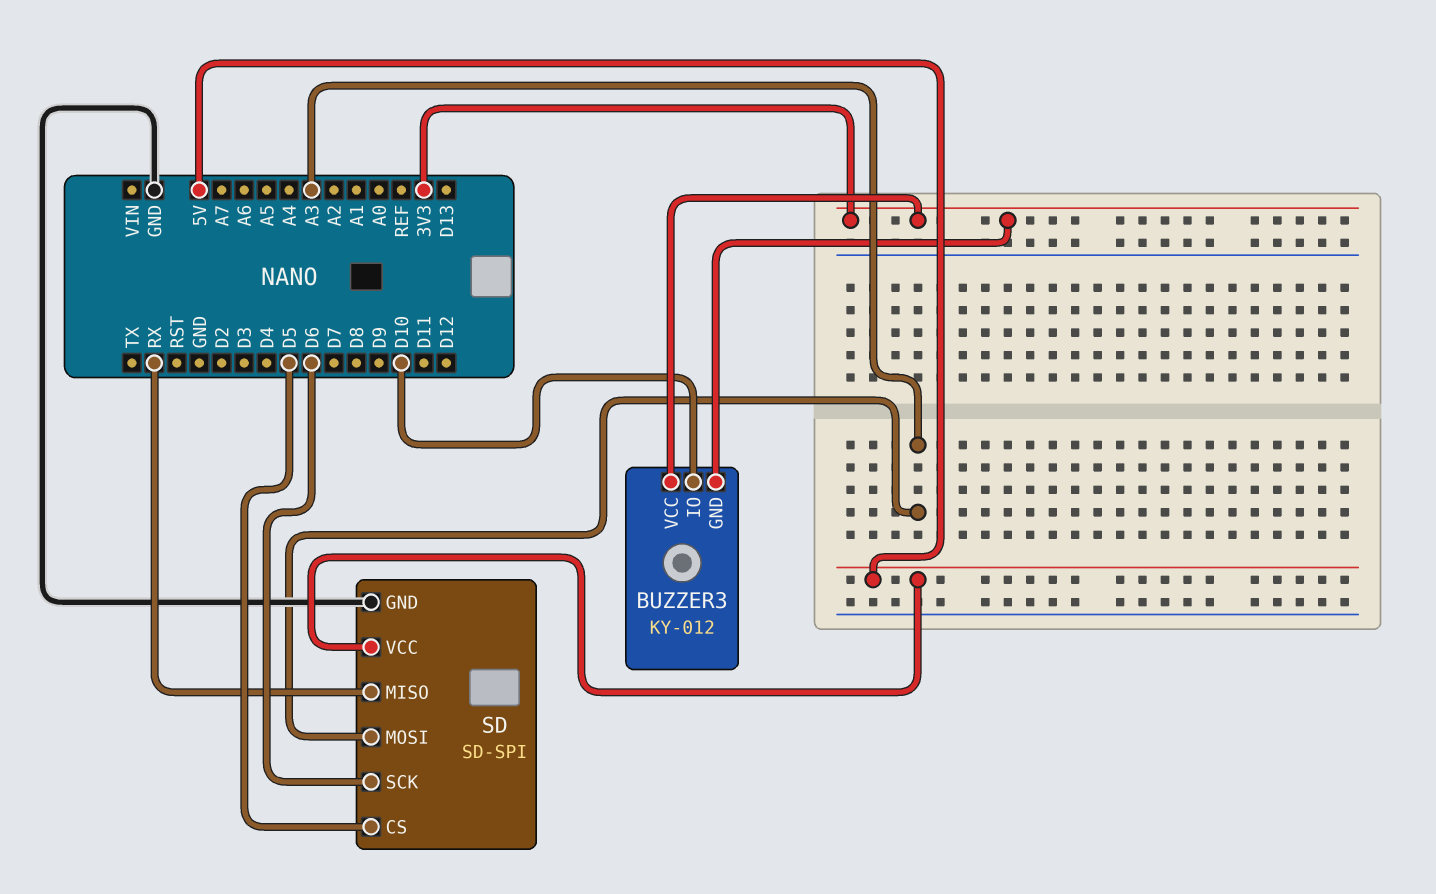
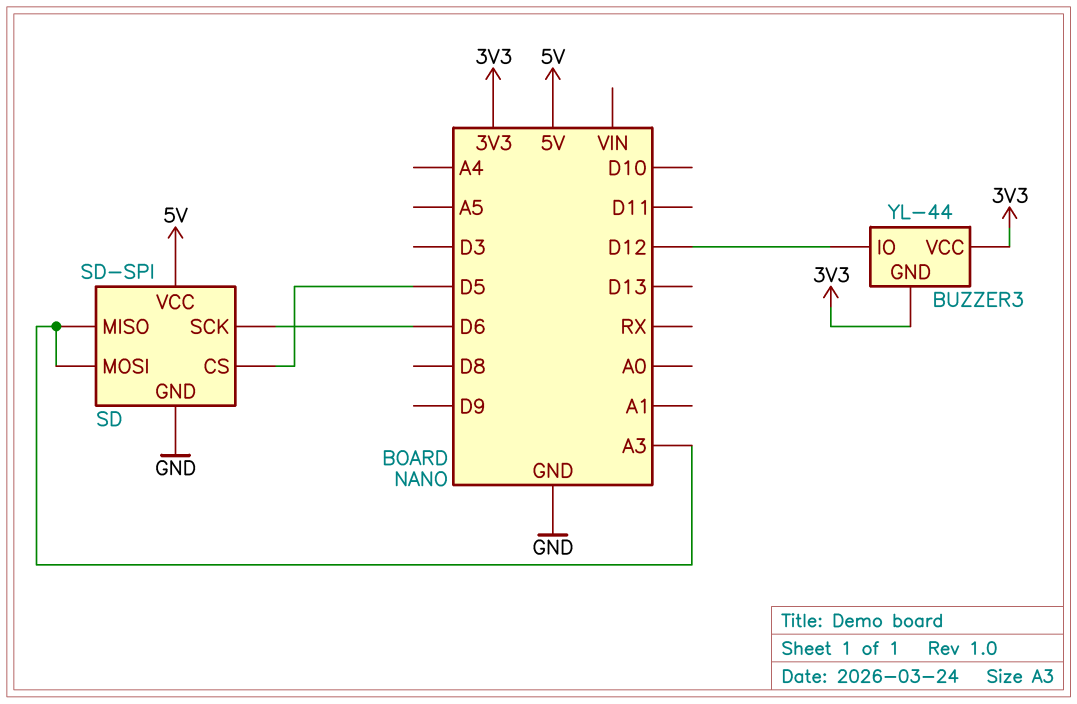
BUZZER3: KY-012 -> YL-44
BUZZER3 pin IO: D10 -> D12
SD pin MISO: RX -> A3

